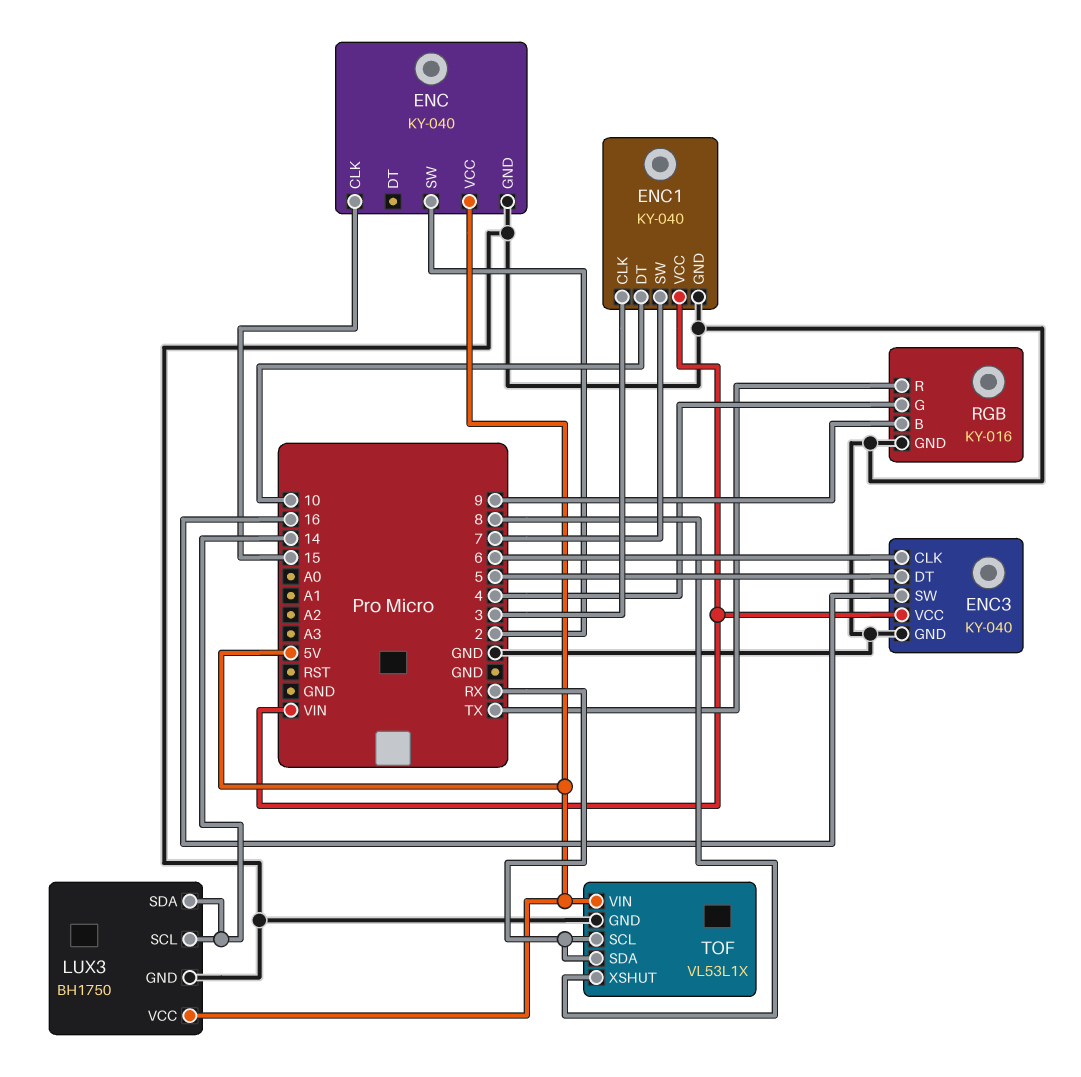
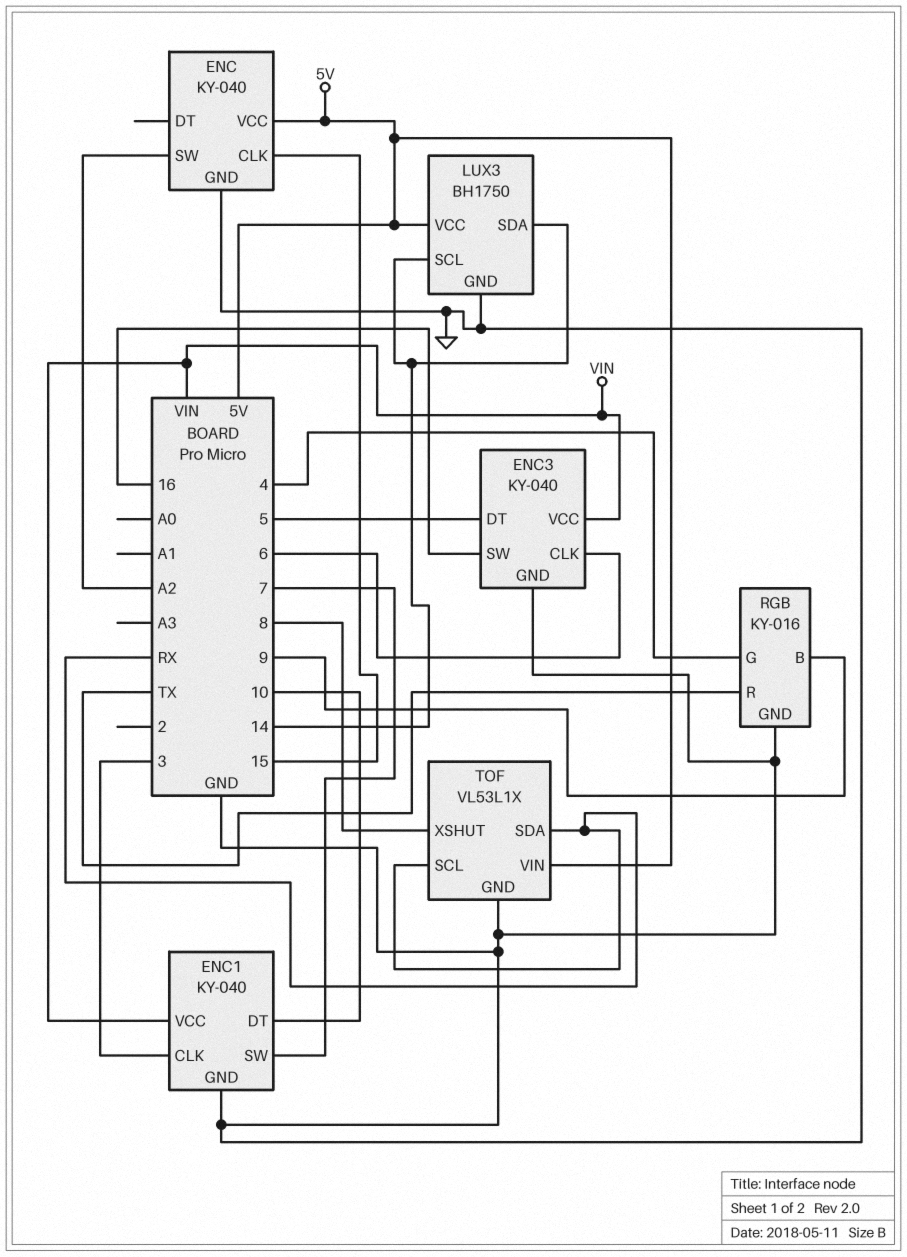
ENC pin SW: 2 -> A2

